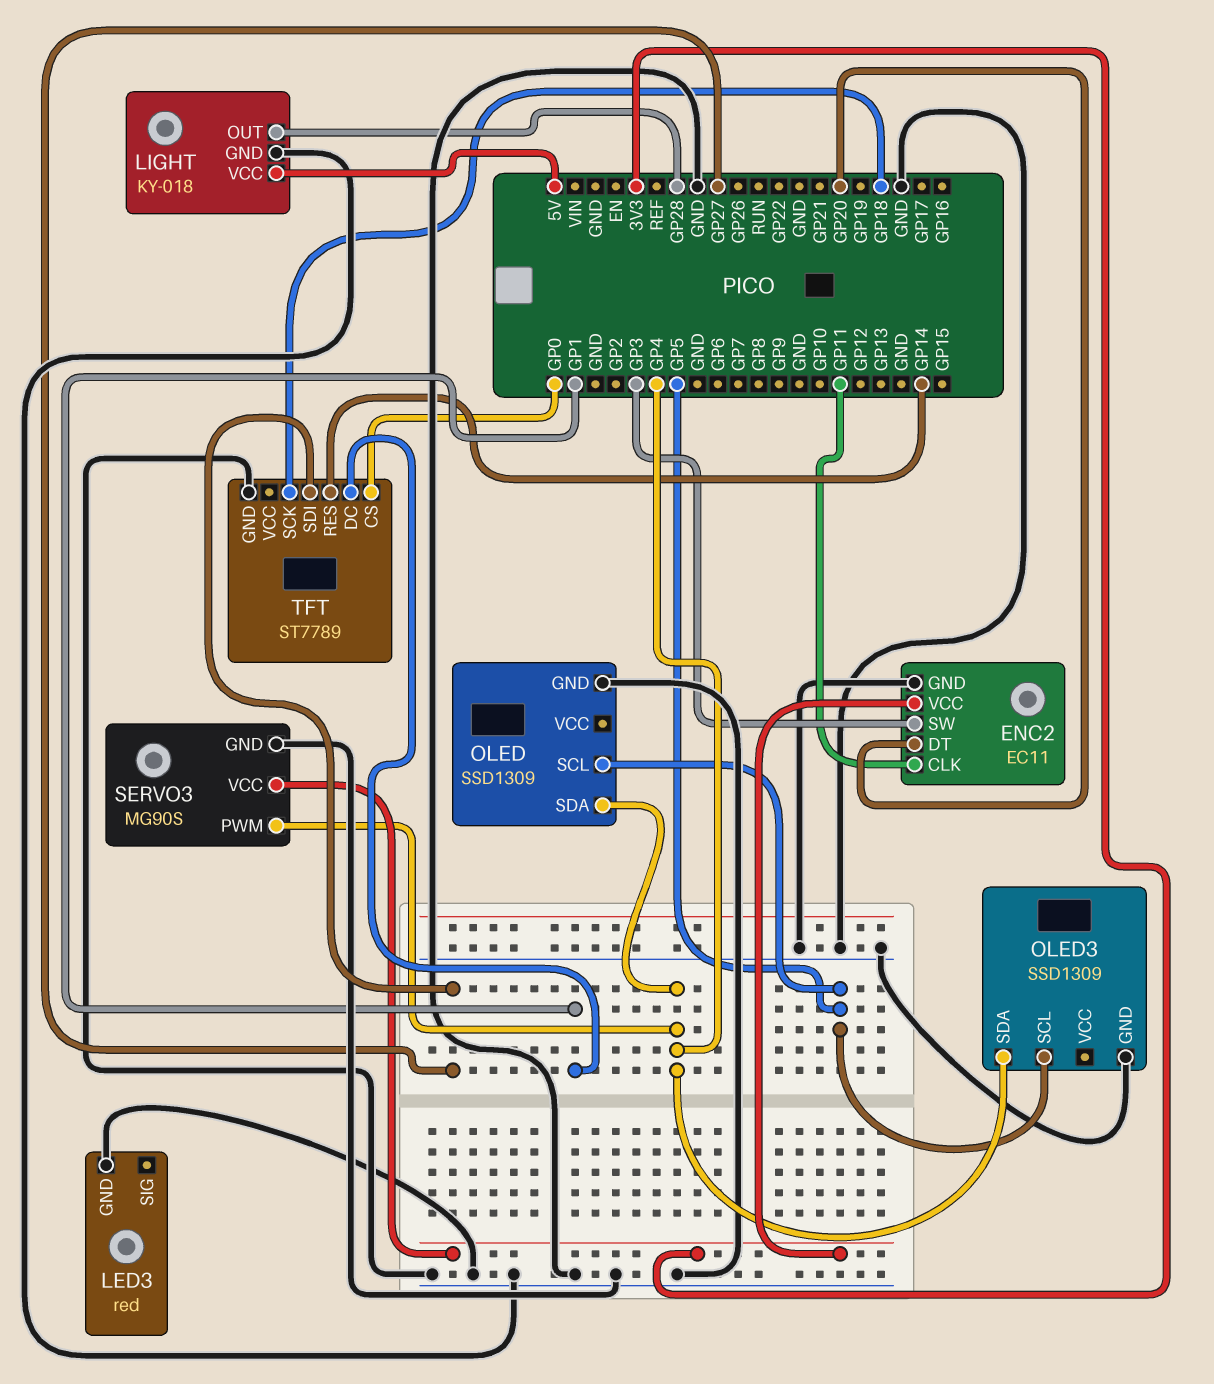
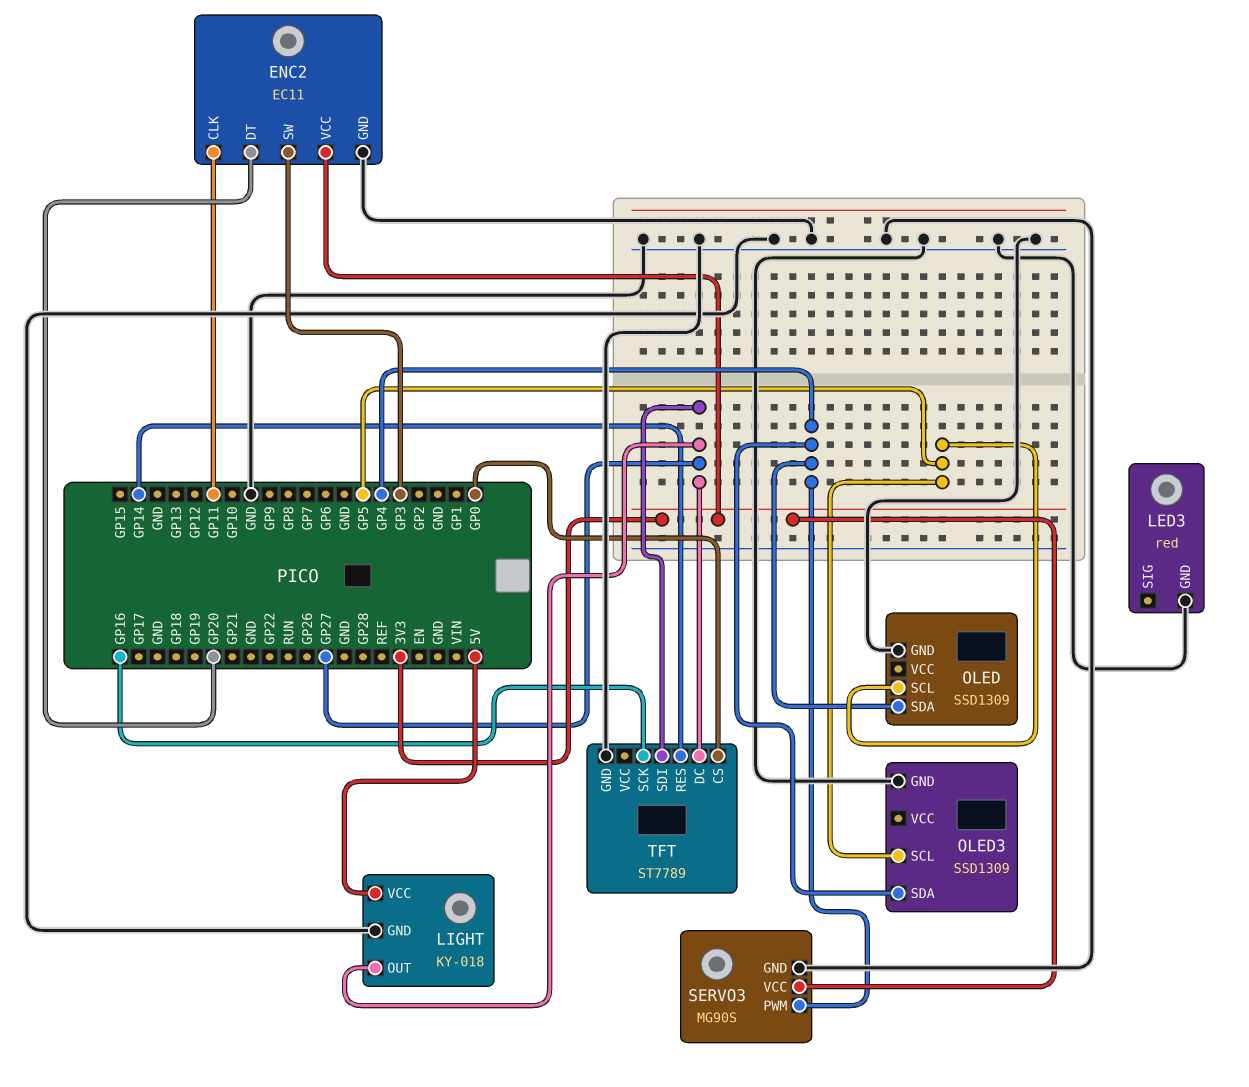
LIGHT pin OUT: GP28 -> GP27
TFT pin DC: GP1 -> GP27
TFT pin SCK: GP18 -> GP16

